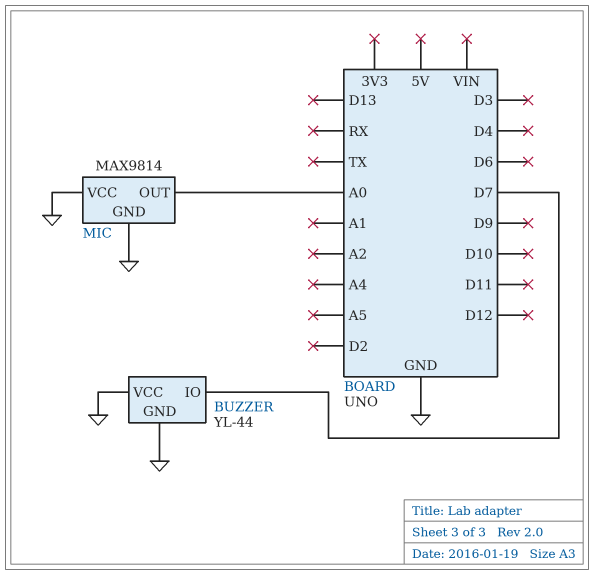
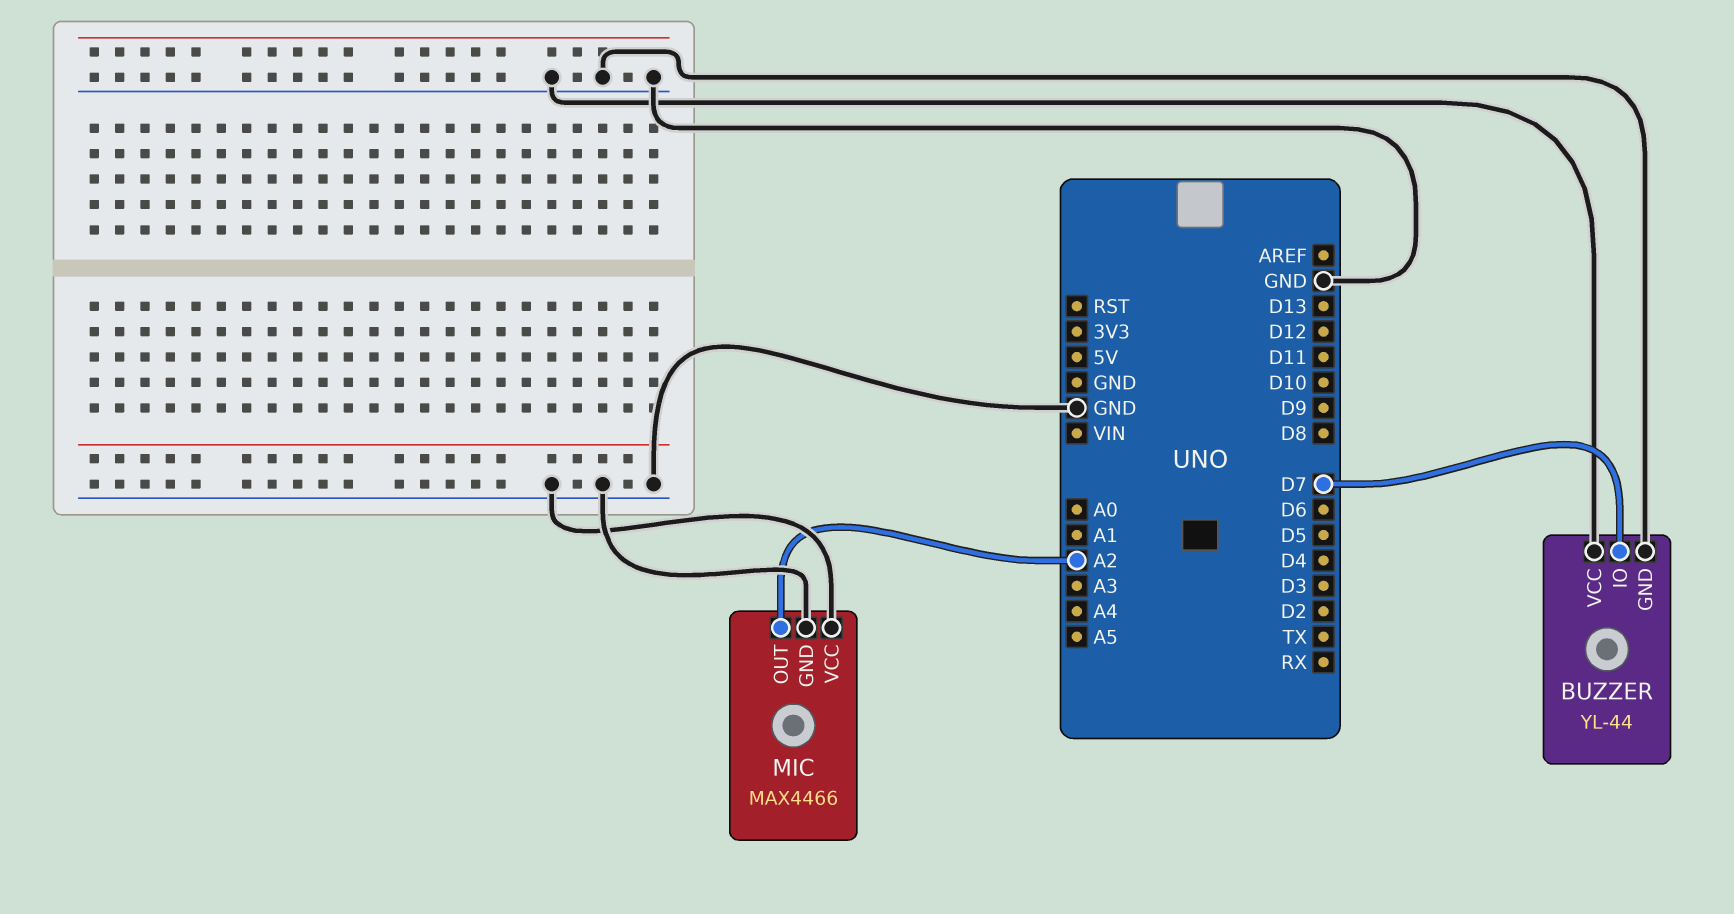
MIC: MAX9814 -> MAX4466
MIC pin OUT: A0 -> A2

